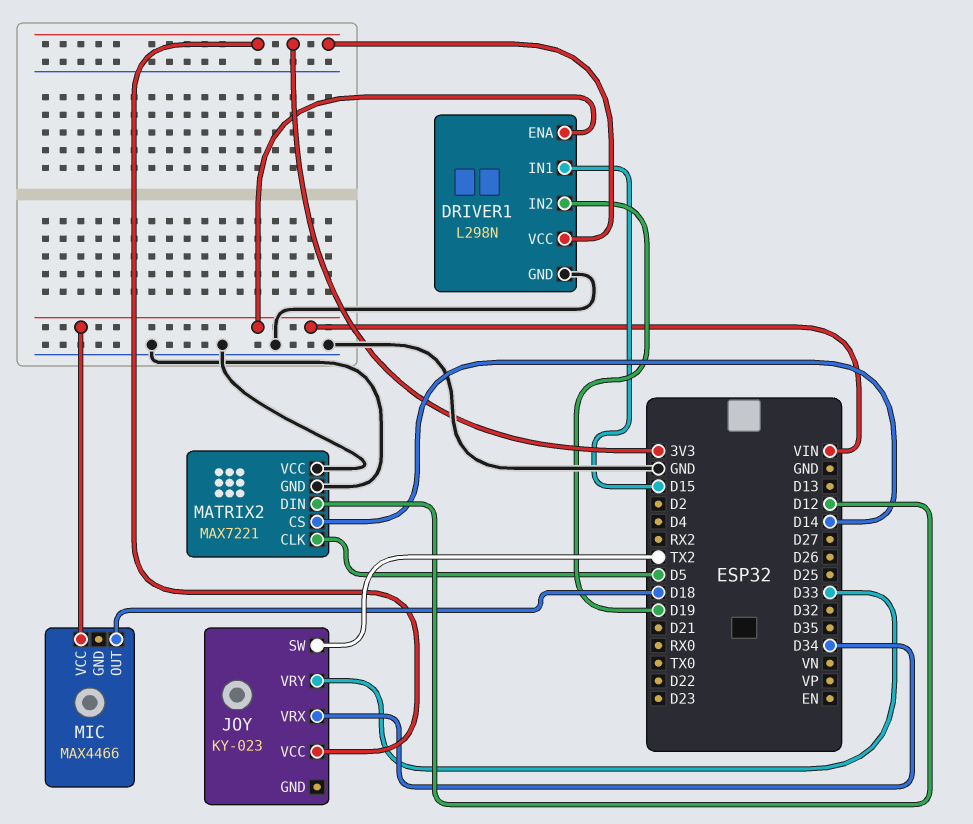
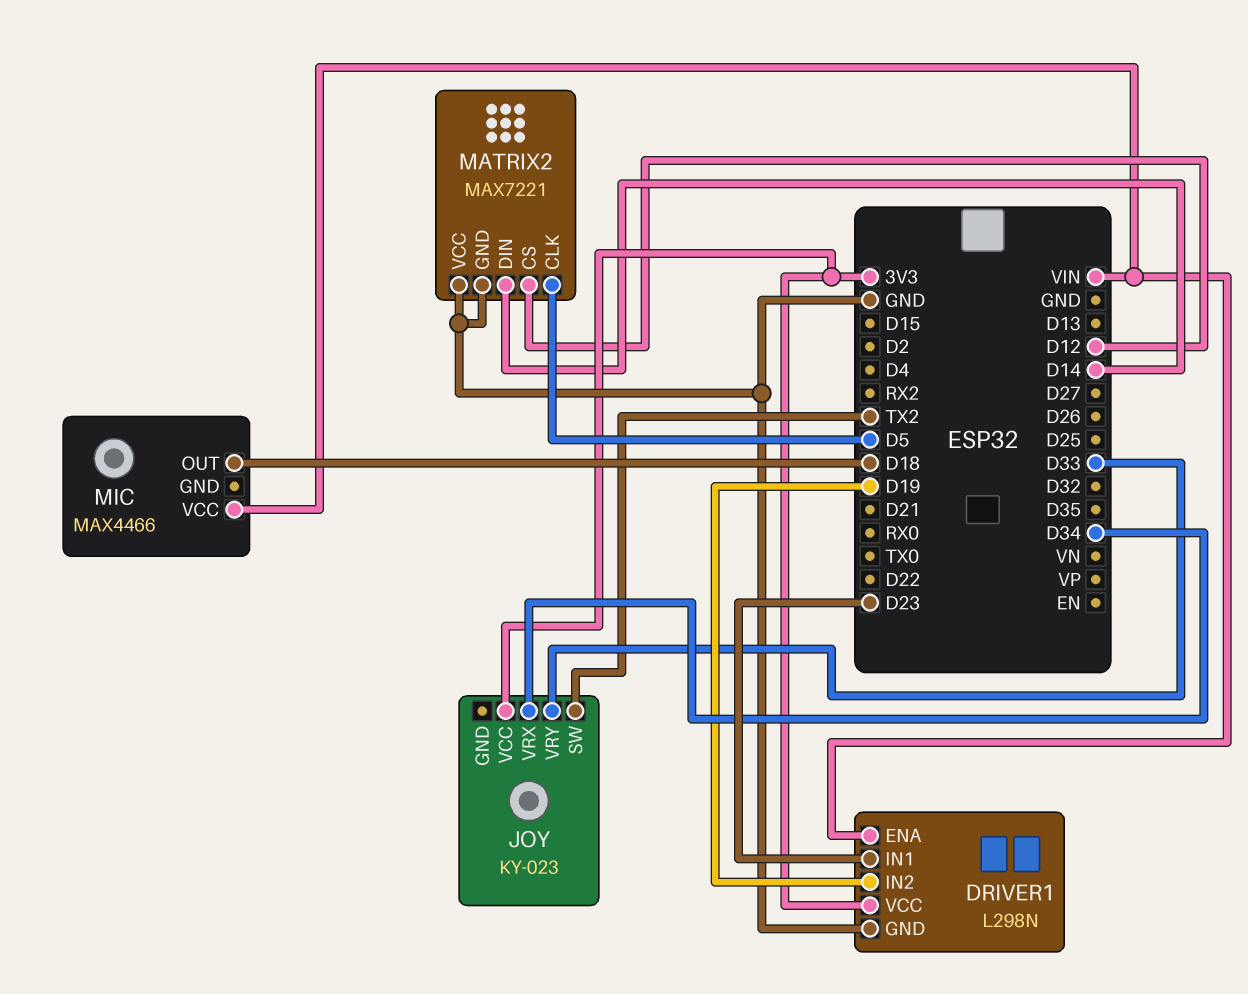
DRIVER1 pin IN1: D15 -> D23
MATRIX2 pin CS: D14 -> D12
MATRIX2 pin DIN: D12 -> D14

